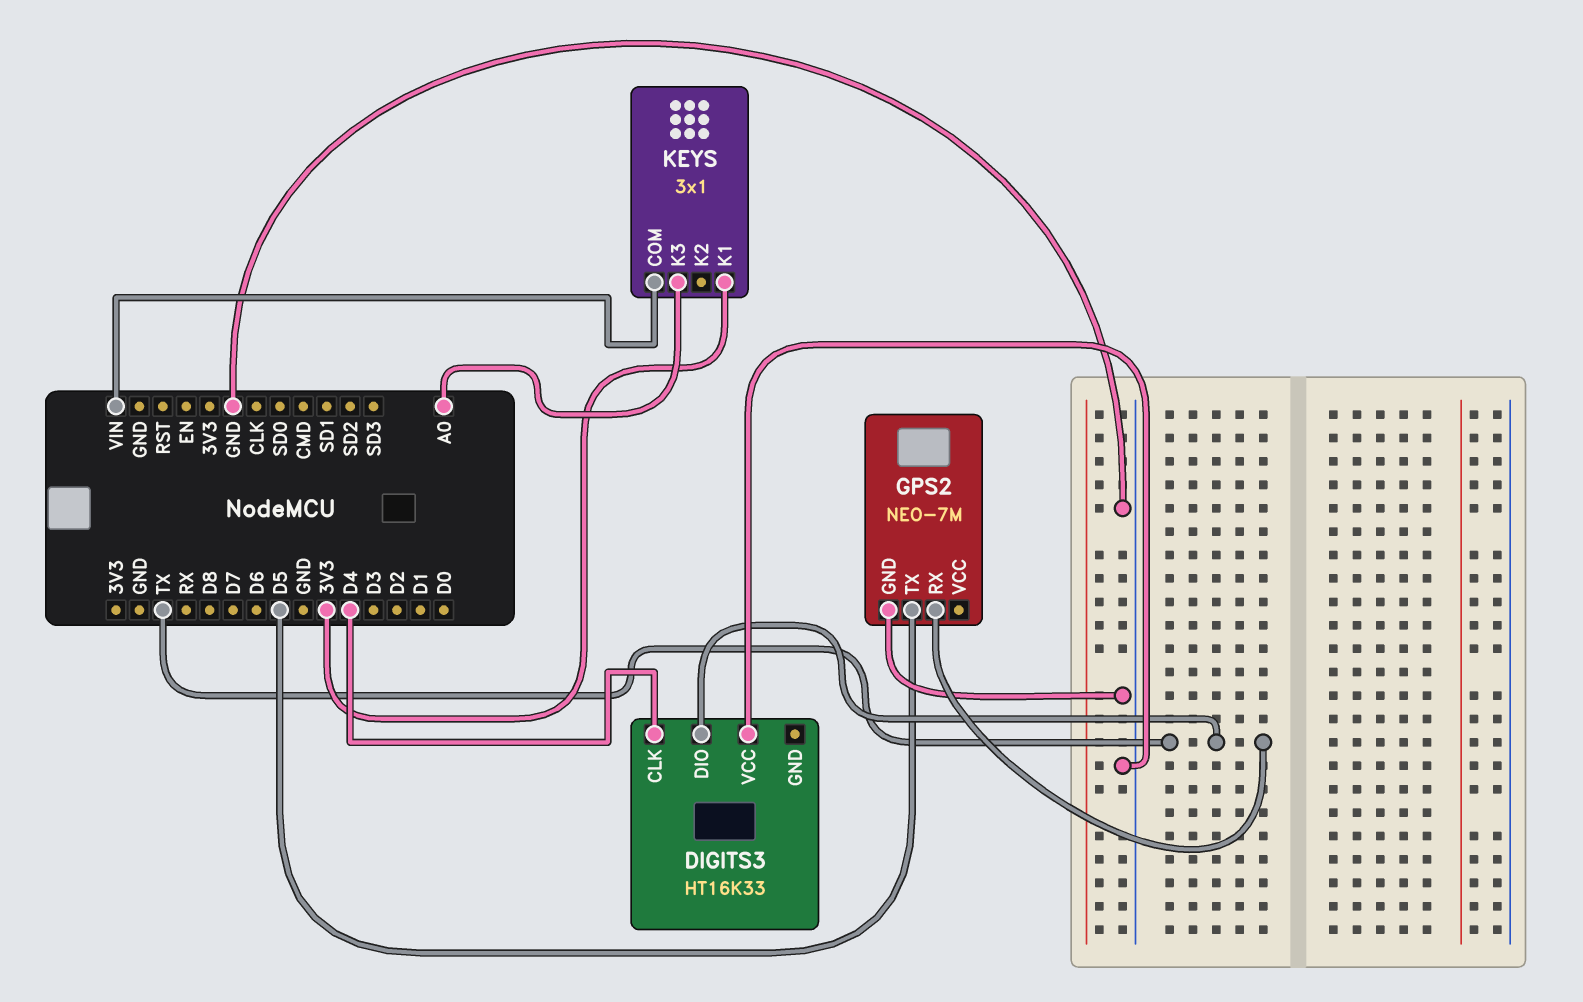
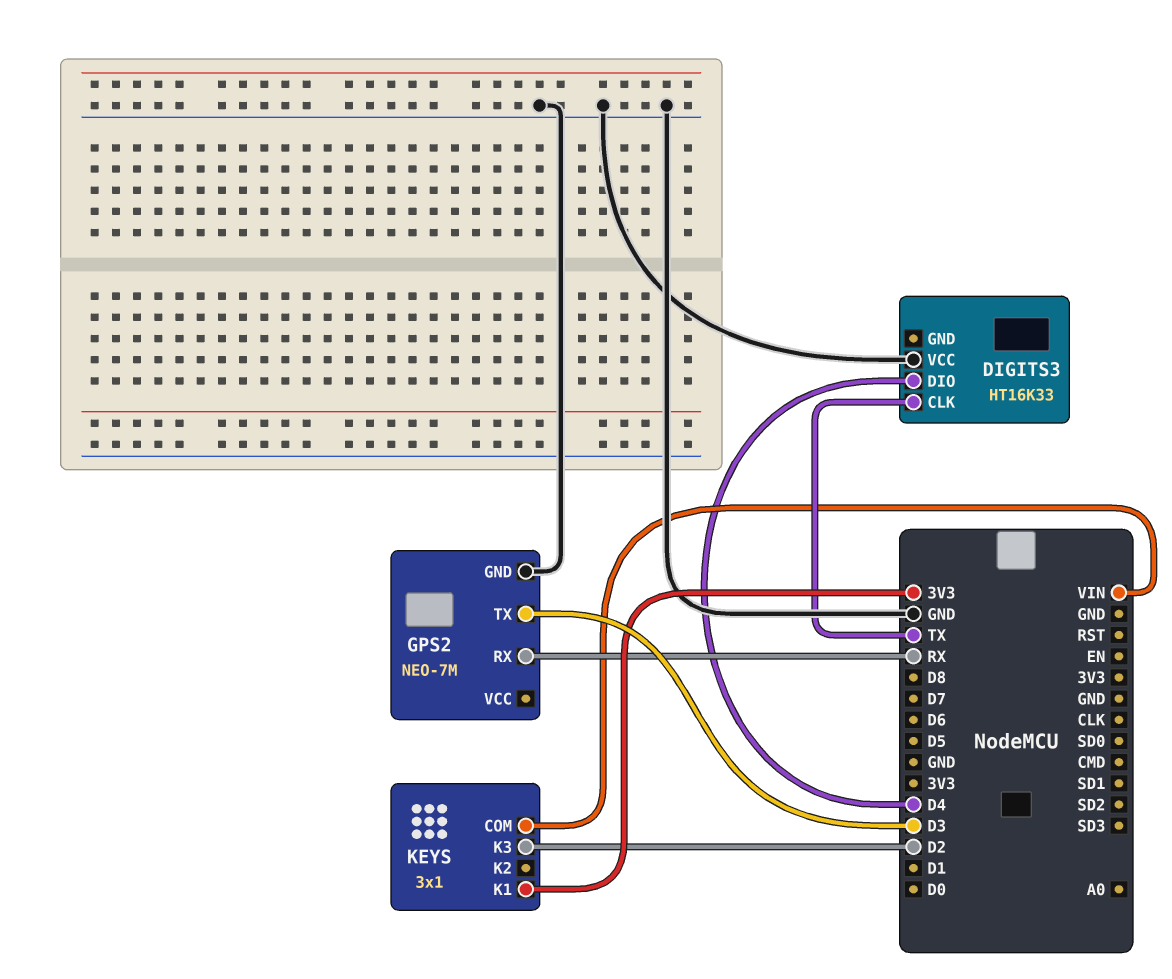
DIGITS3 pin CLK: D4 -> TX
DIGITS3 pin DIO: TX -> D4
GPS2 pin RX: TX -> RX
GPS2 pin TX: D5 -> D3
KEYS pin K3: A0 -> D2

